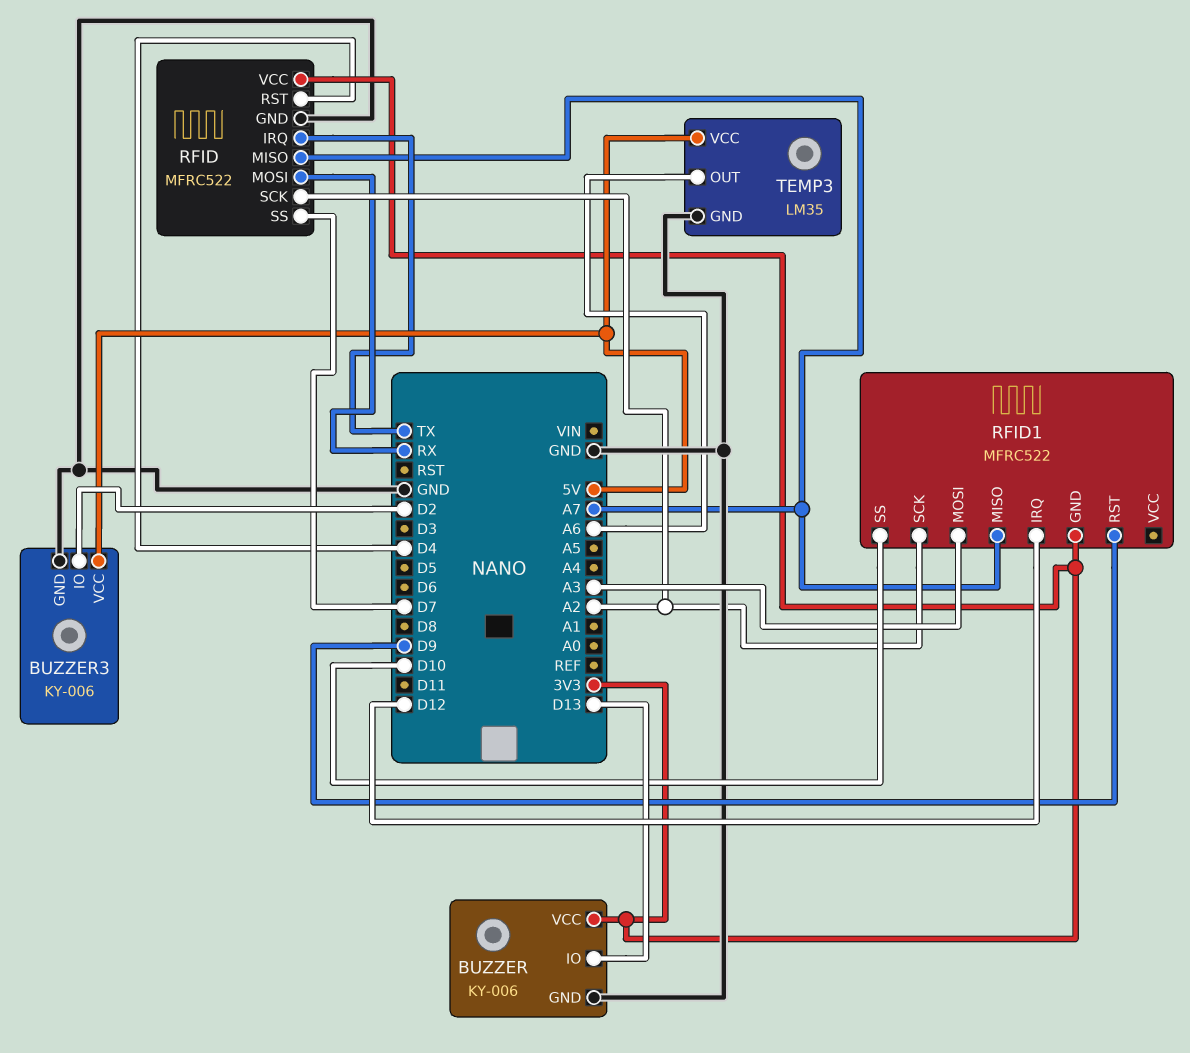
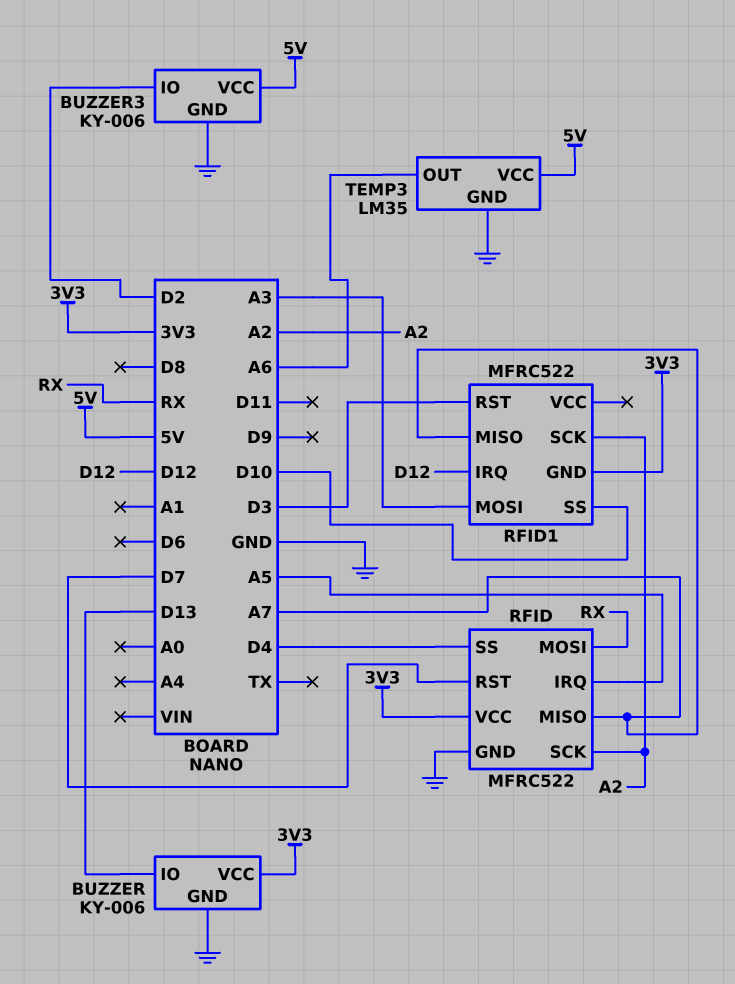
RFID pin IRQ: TX -> A5
RFID pin RST: D4 -> D7
RFID pin SS: D7 -> D4
RFID1 pin RST: D9 -> D3

